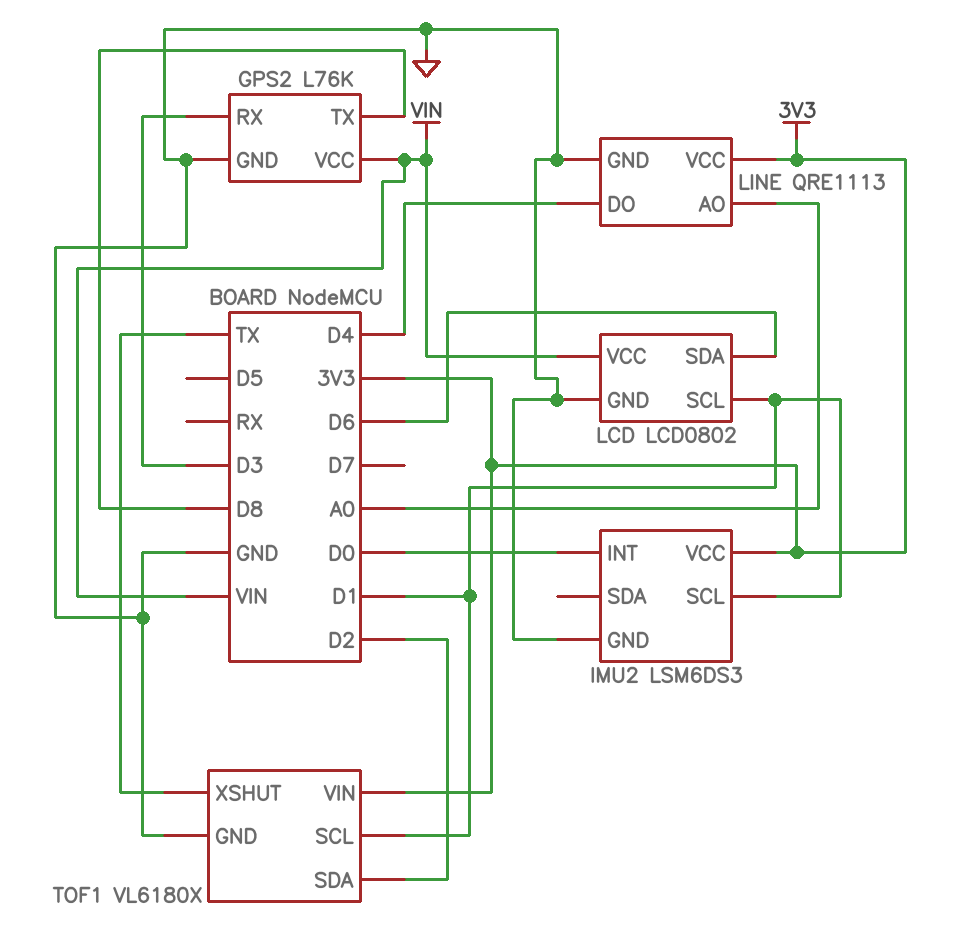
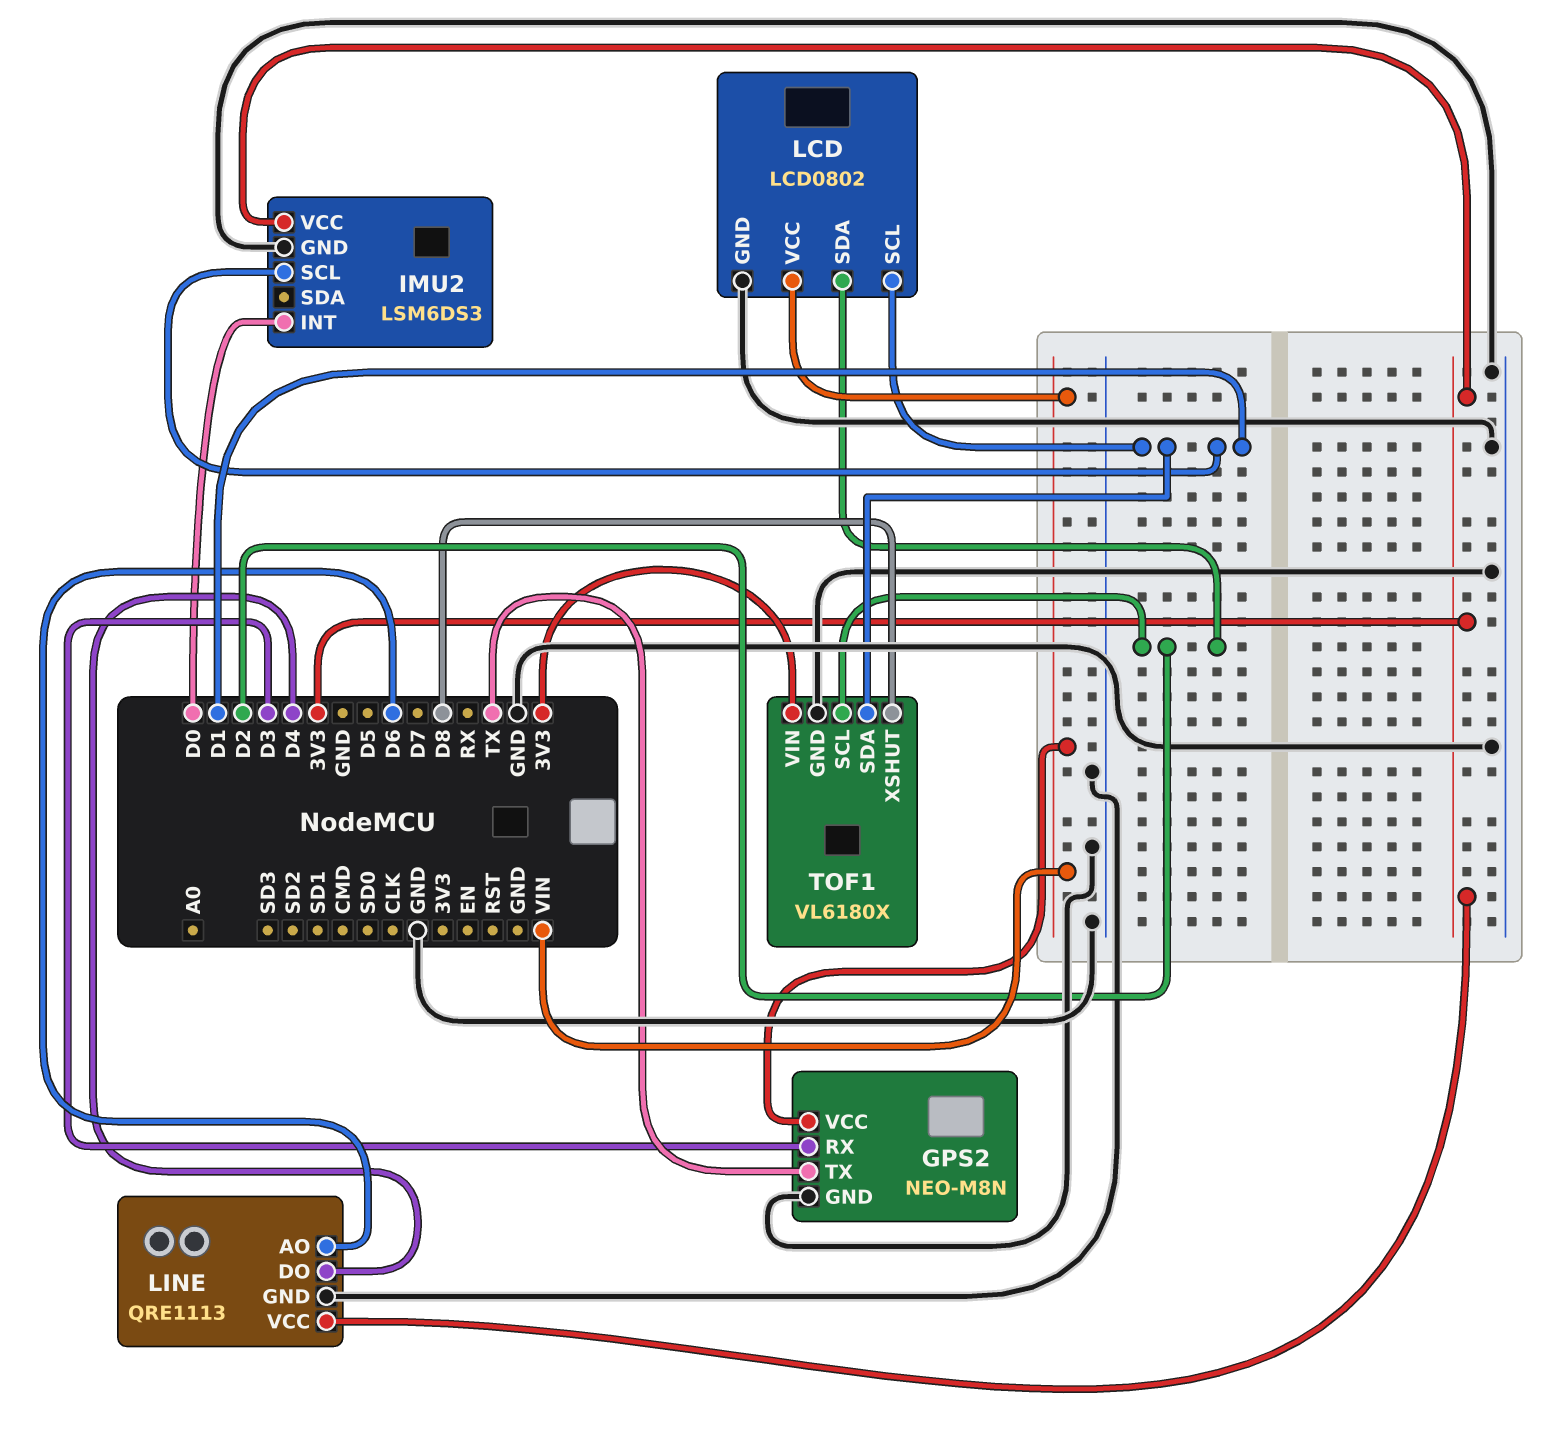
GPS2: L76K -> NEO-M8N
GPS2 pin TX: D8 -> TX
LCD pin SDA: D6 -> D2
LINE pin AO: A0 -> D6
TOF1 pin SCL: D1 -> D2
TOF1 pin SDA: D2 -> D1
TOF1 pin XSHUT: TX -> D8

